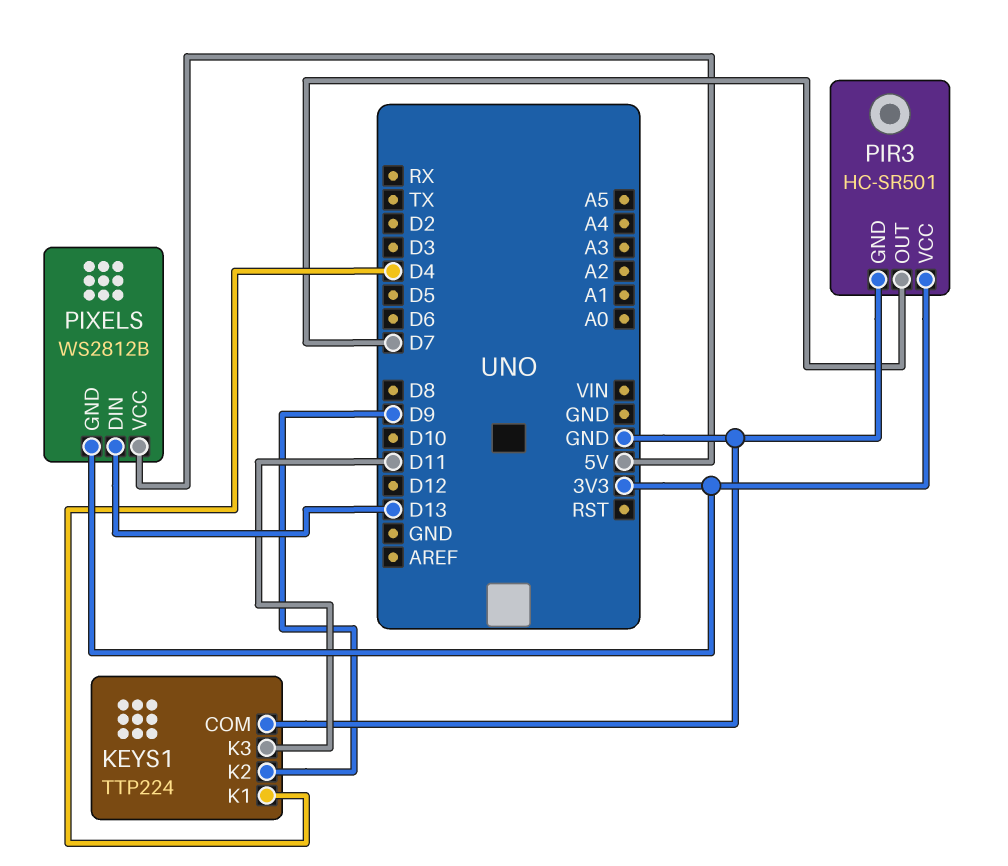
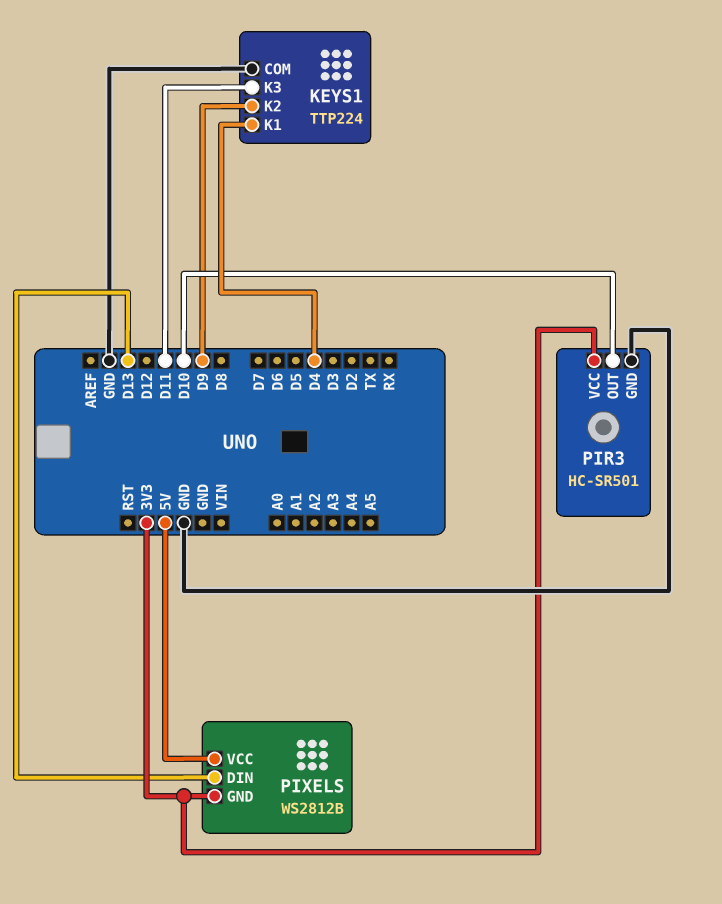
PIR3 pin OUT: D7 -> D10

